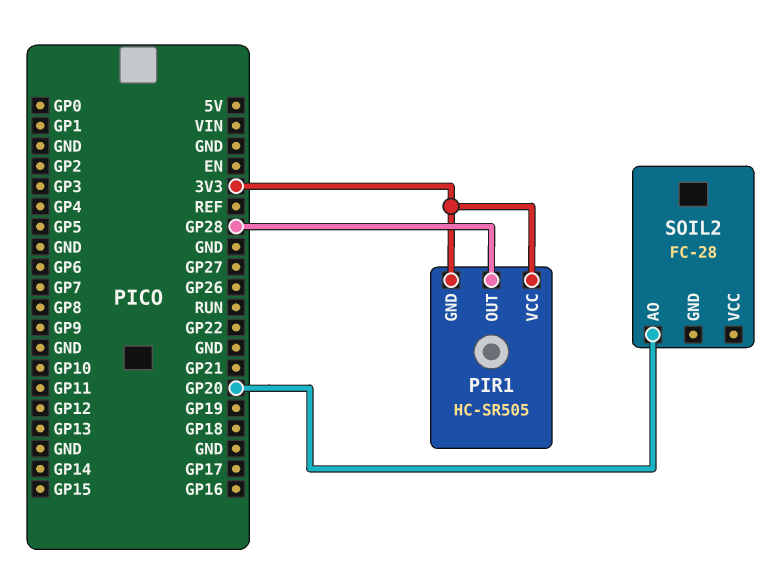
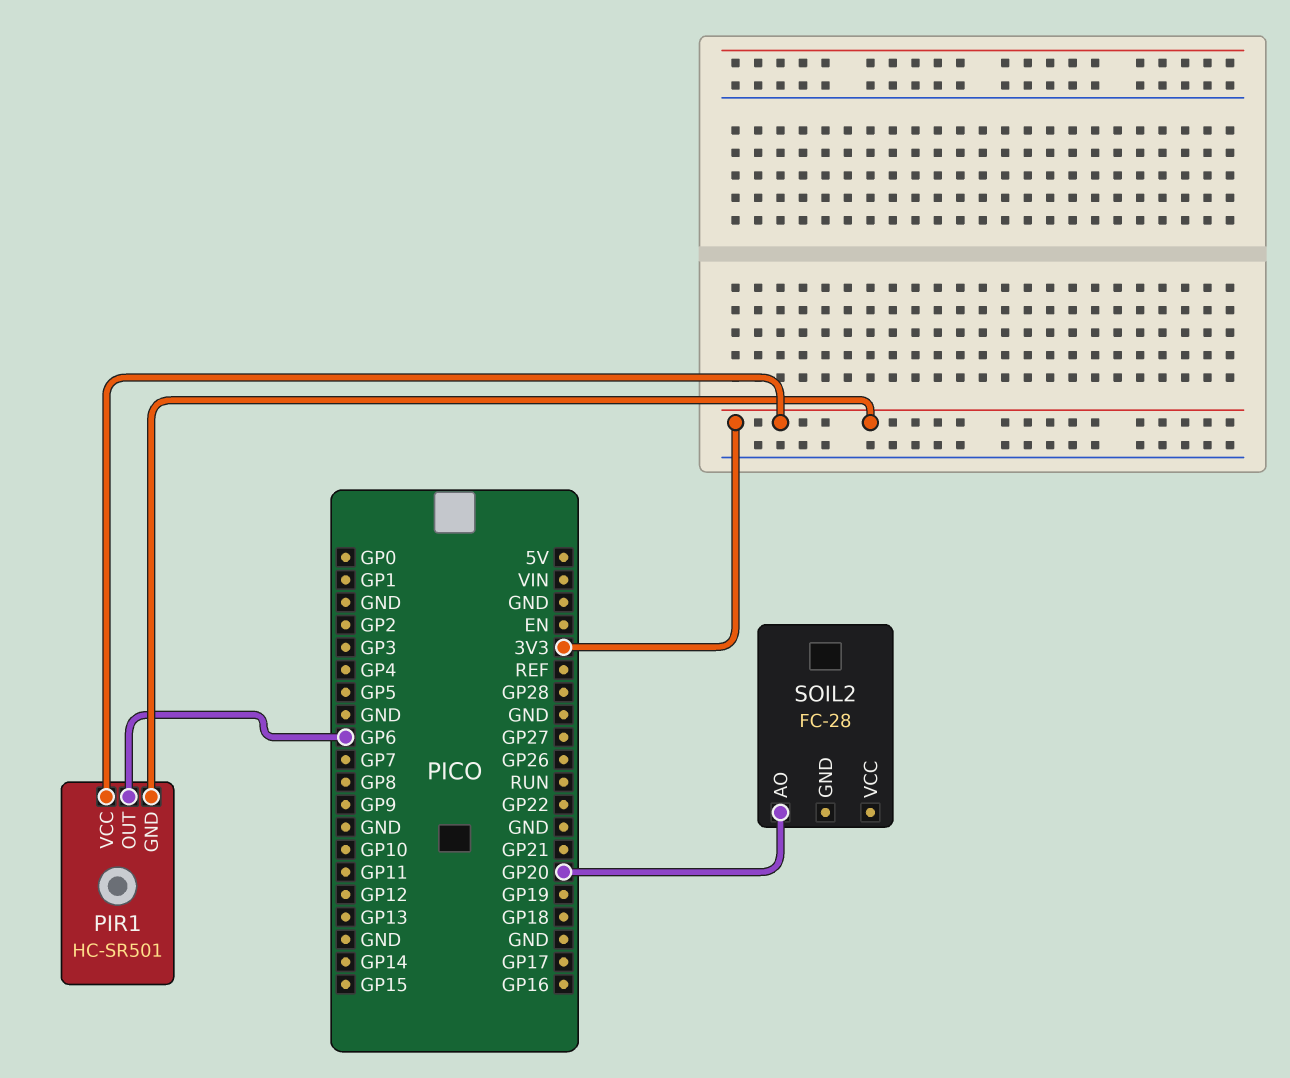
PIR1: HC-SR505 -> HC-SR501
PIR1 pin OUT: GP28 -> GP6

